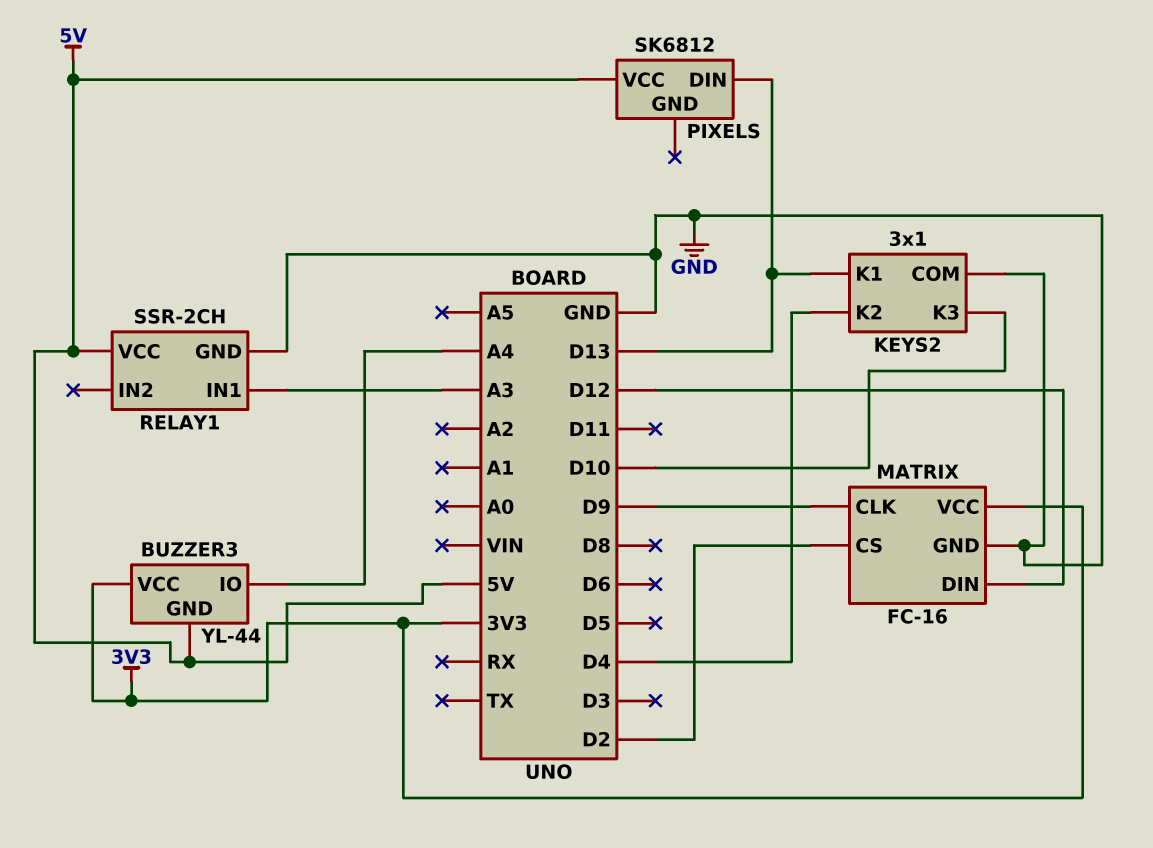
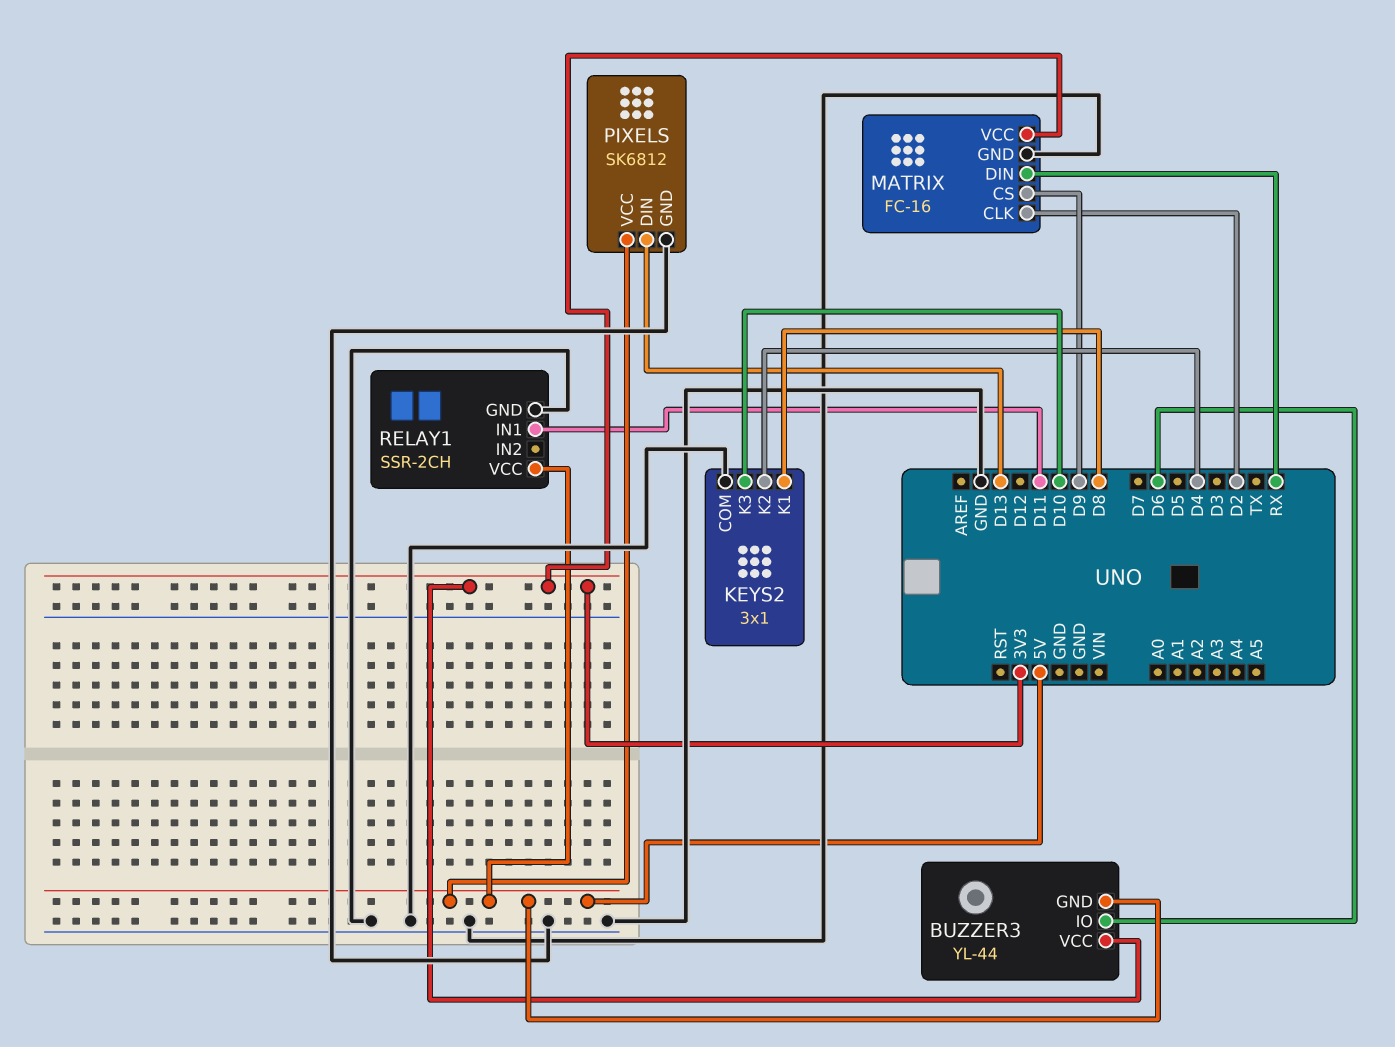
BUZZER3 pin IO: A4 -> D6
KEYS2 pin K1: D13 -> D8
MATRIX pin CLK: D9 -> D2
MATRIX pin CS: D2 -> D9
MATRIX pin DIN: D12 -> RX
PIXELS pin GND: none -> GND
RELAY1 pin IN1: A3 -> D11

